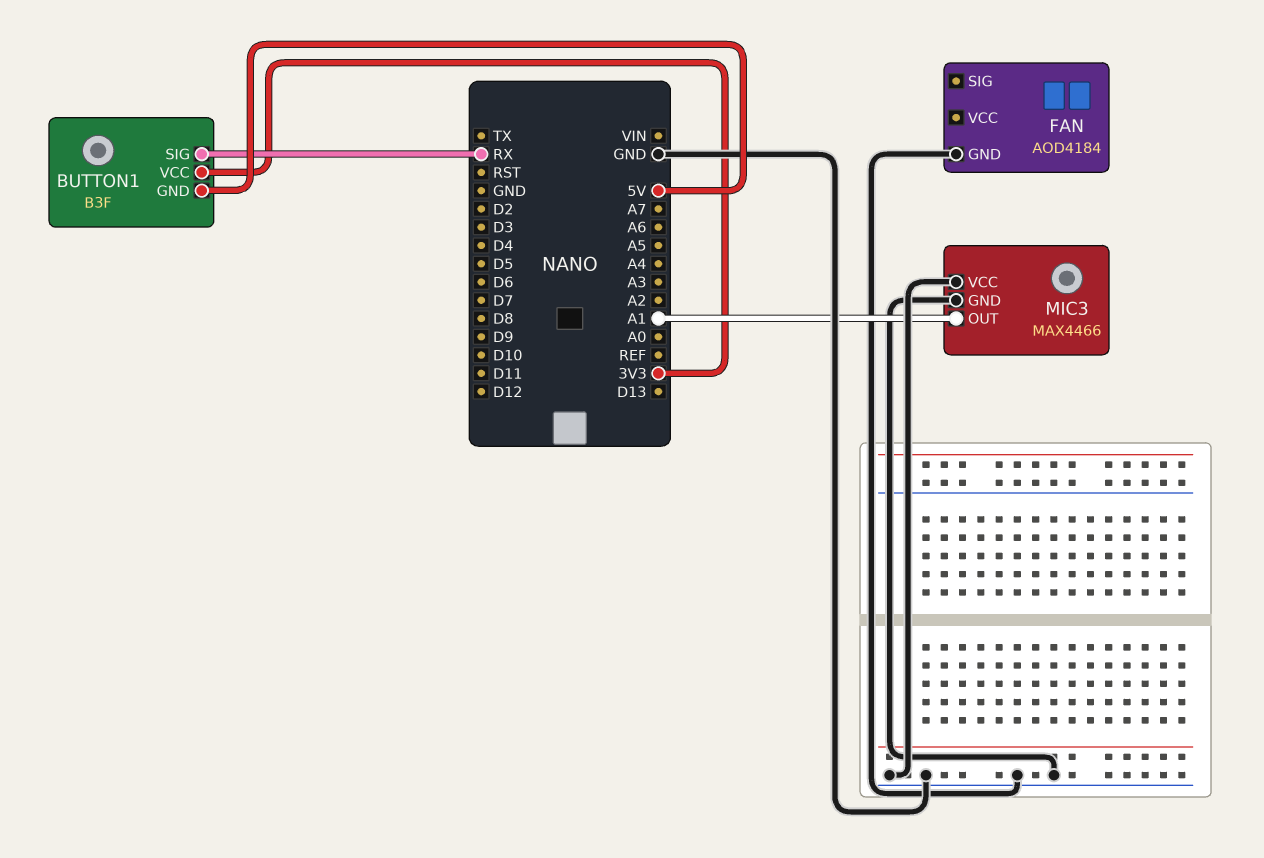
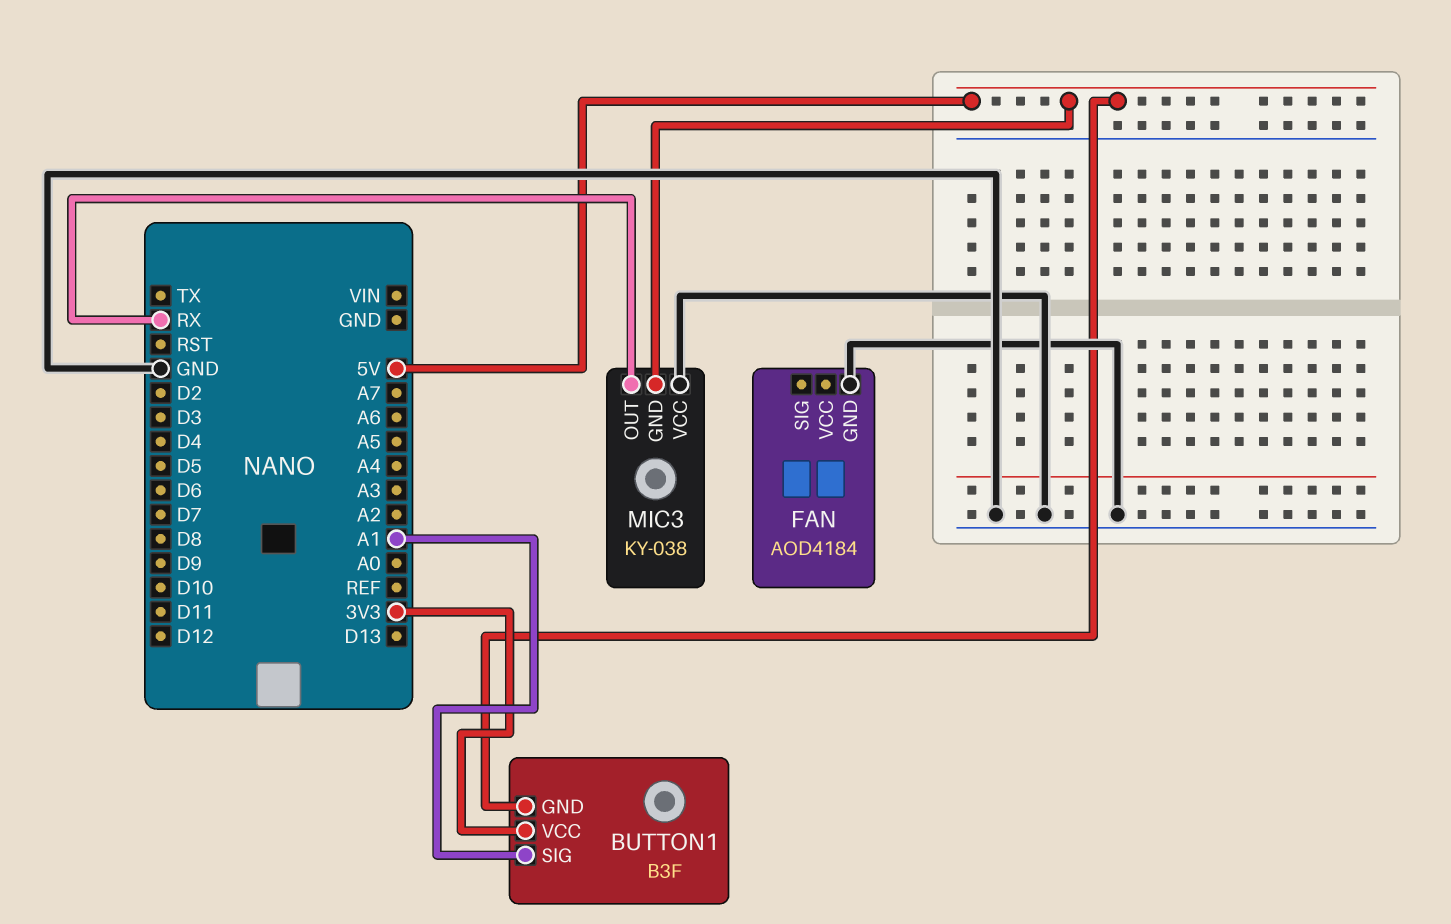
BUTTON1 pin SIG: RX -> A1
MIC3: MAX4466 -> KY-038
MIC3 pin GND: GND -> 5V
MIC3 pin OUT: A1 -> RX

